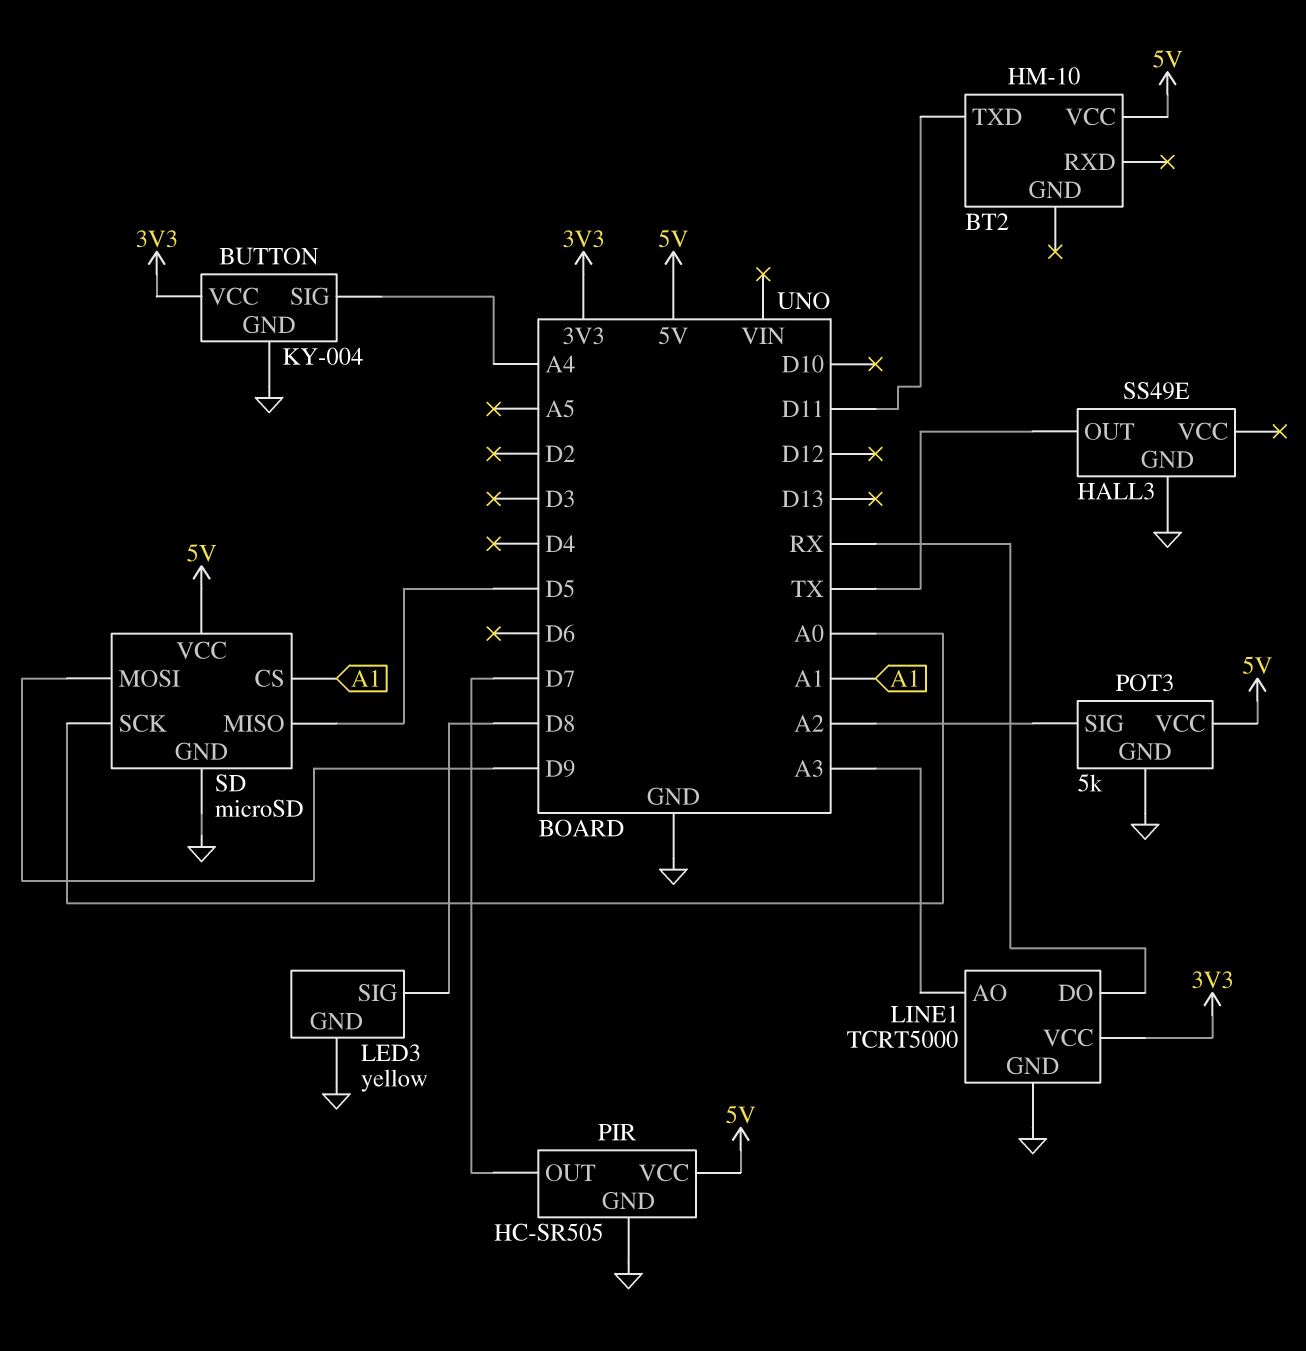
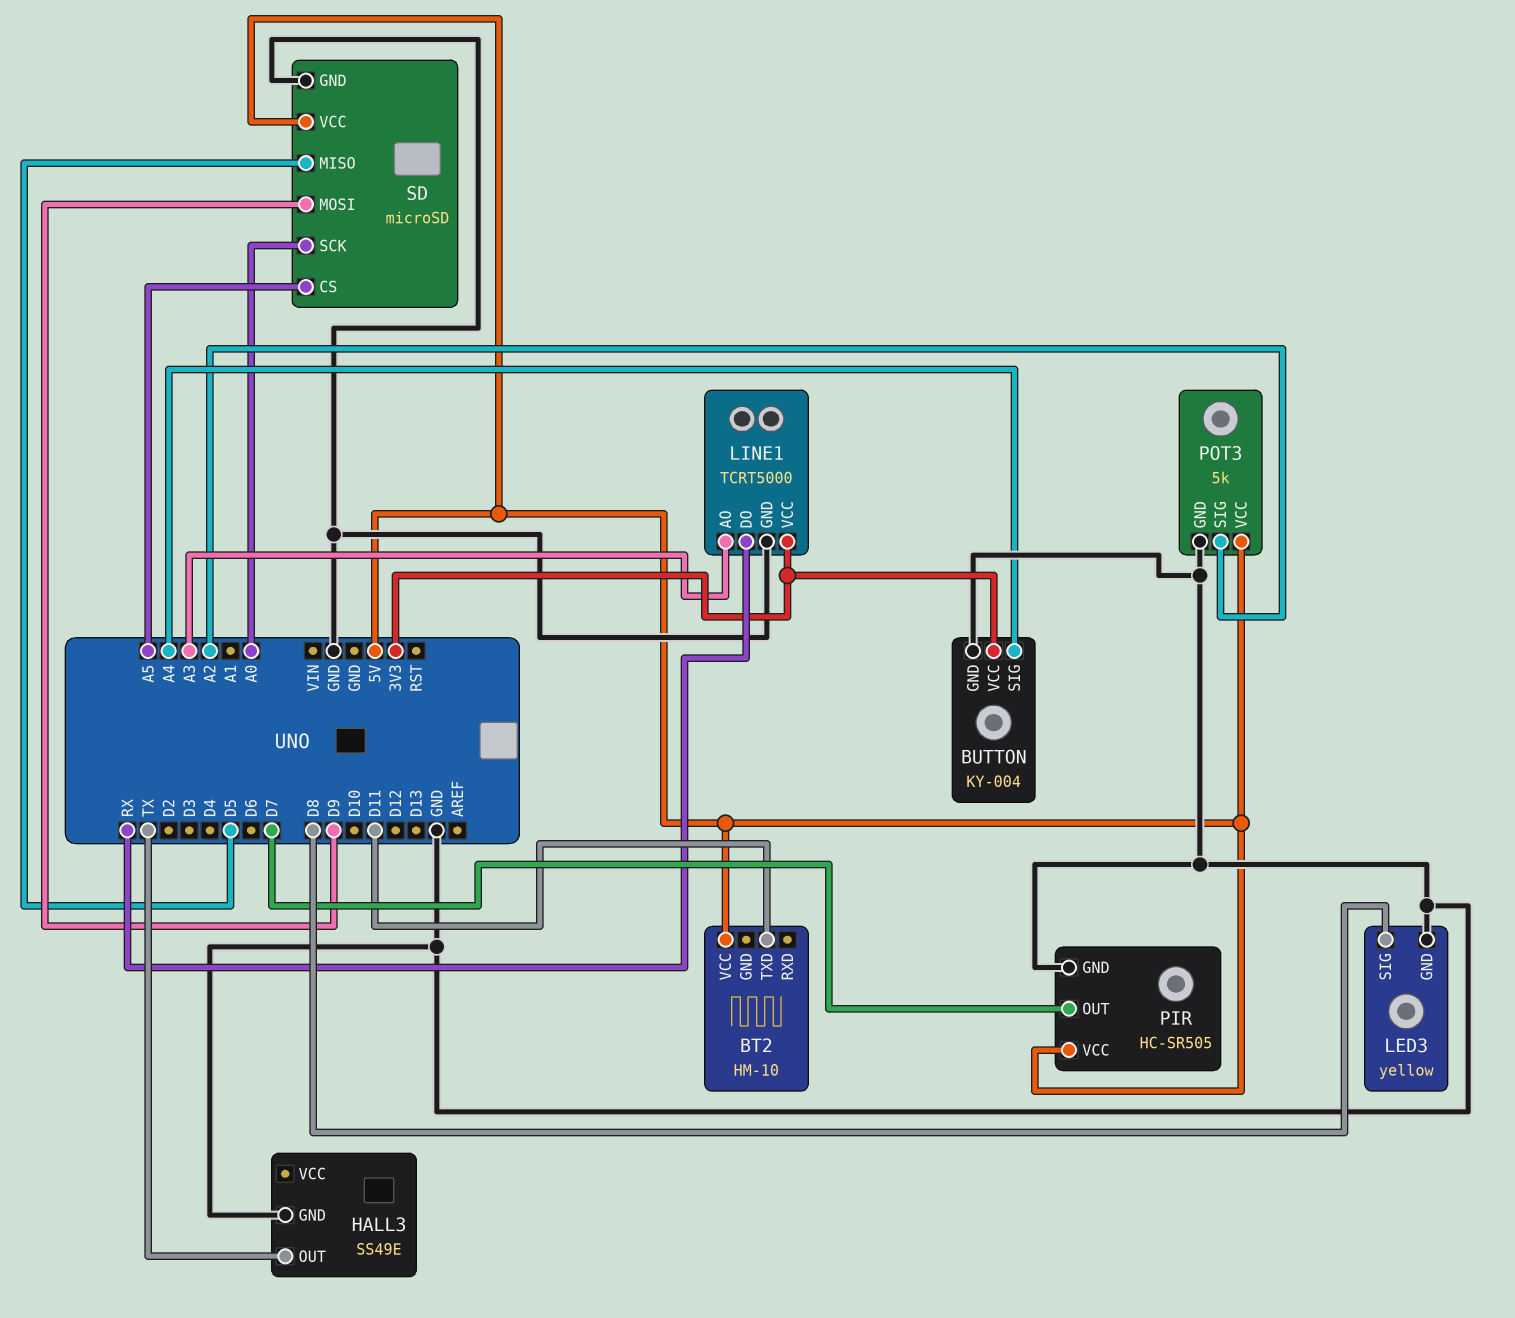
SD pin CS: A1 -> A5

